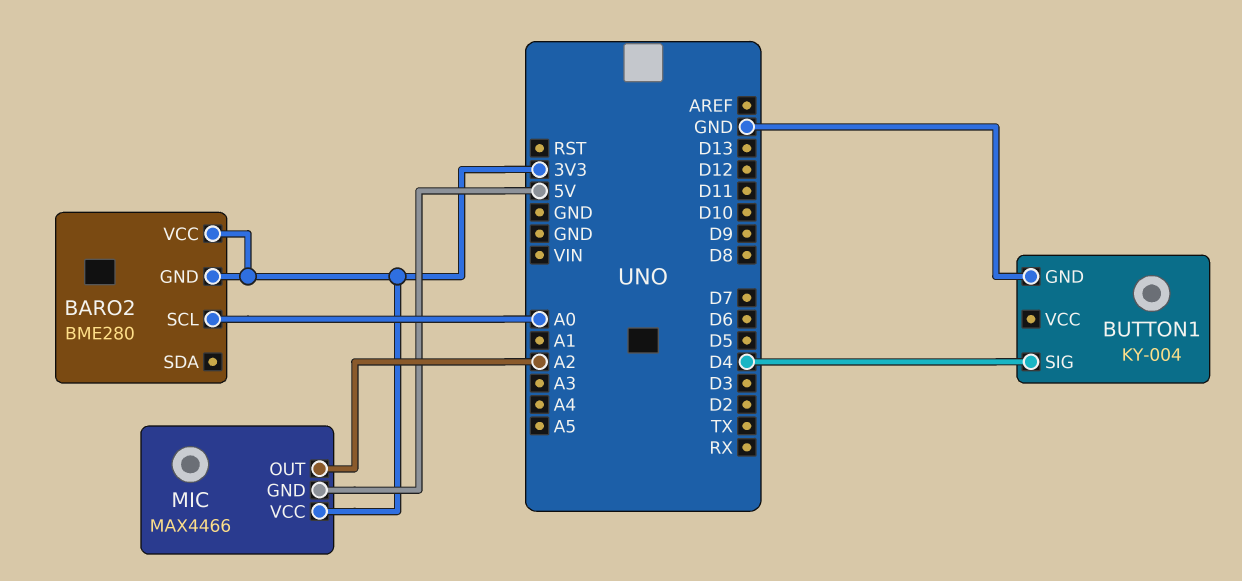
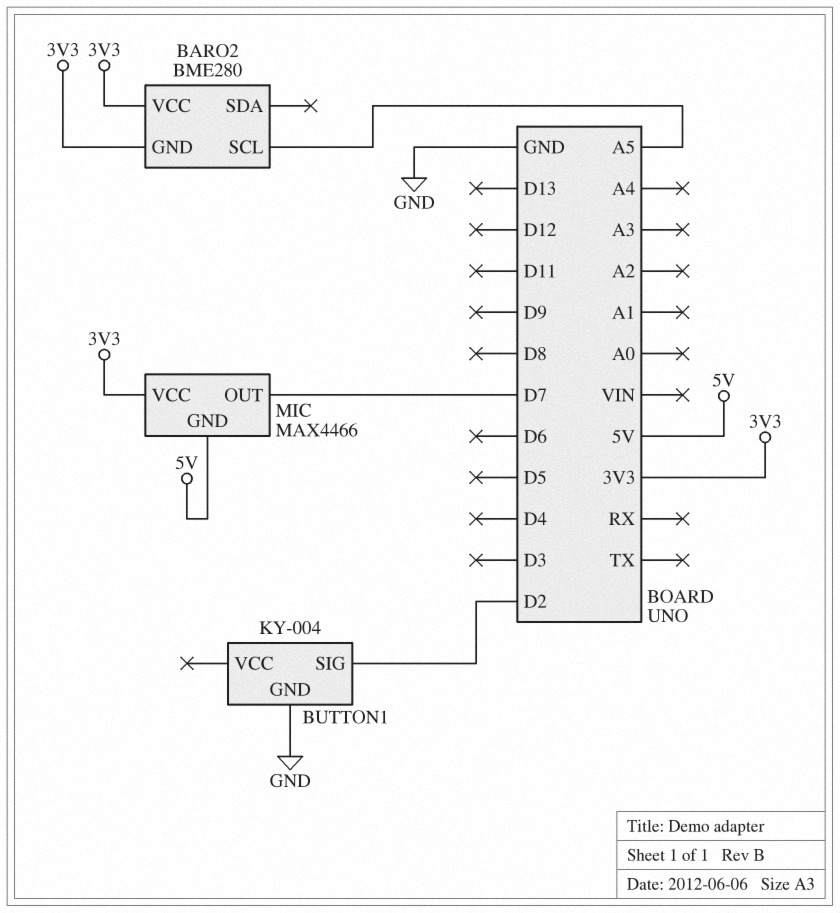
BARO2 pin SCL: A0 -> A5
BUTTON1 pin SIG: D4 -> D2
MIC pin OUT: A2 -> D7

